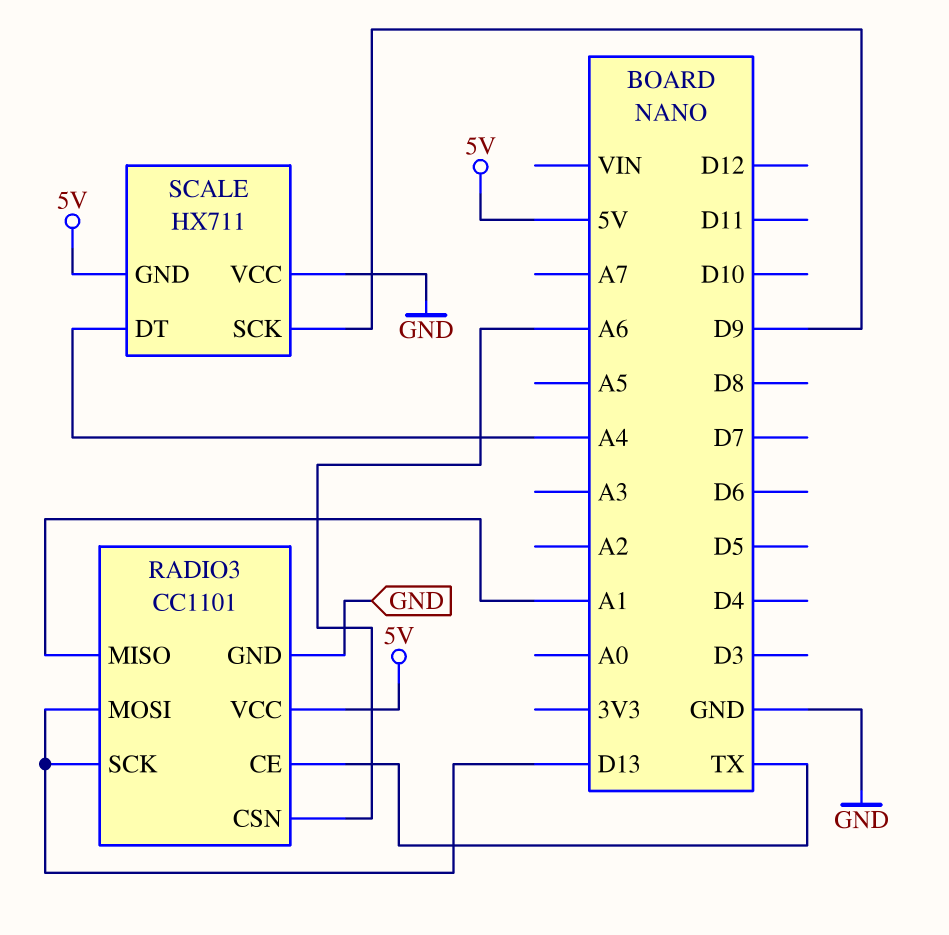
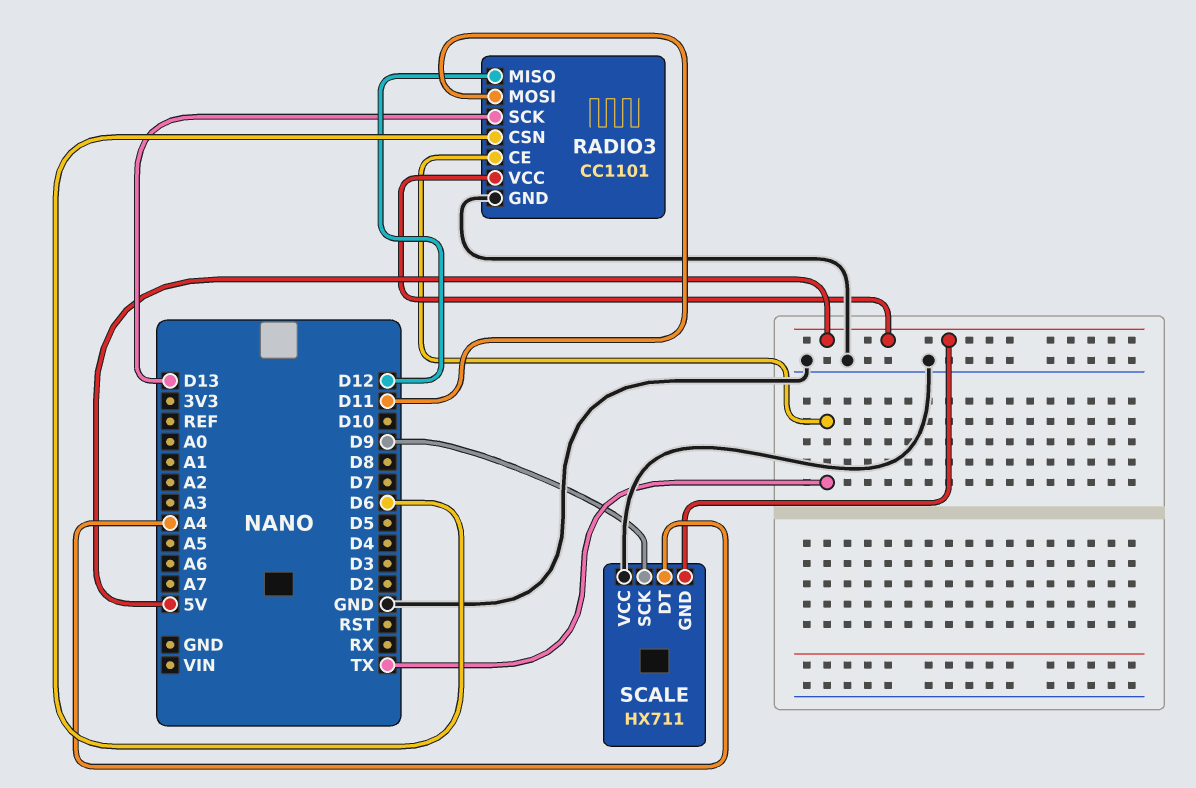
RADIO3 pin CSN: A6 -> D6
RADIO3 pin MISO: A1 -> D12
RADIO3 pin MOSI: D13 -> D11

